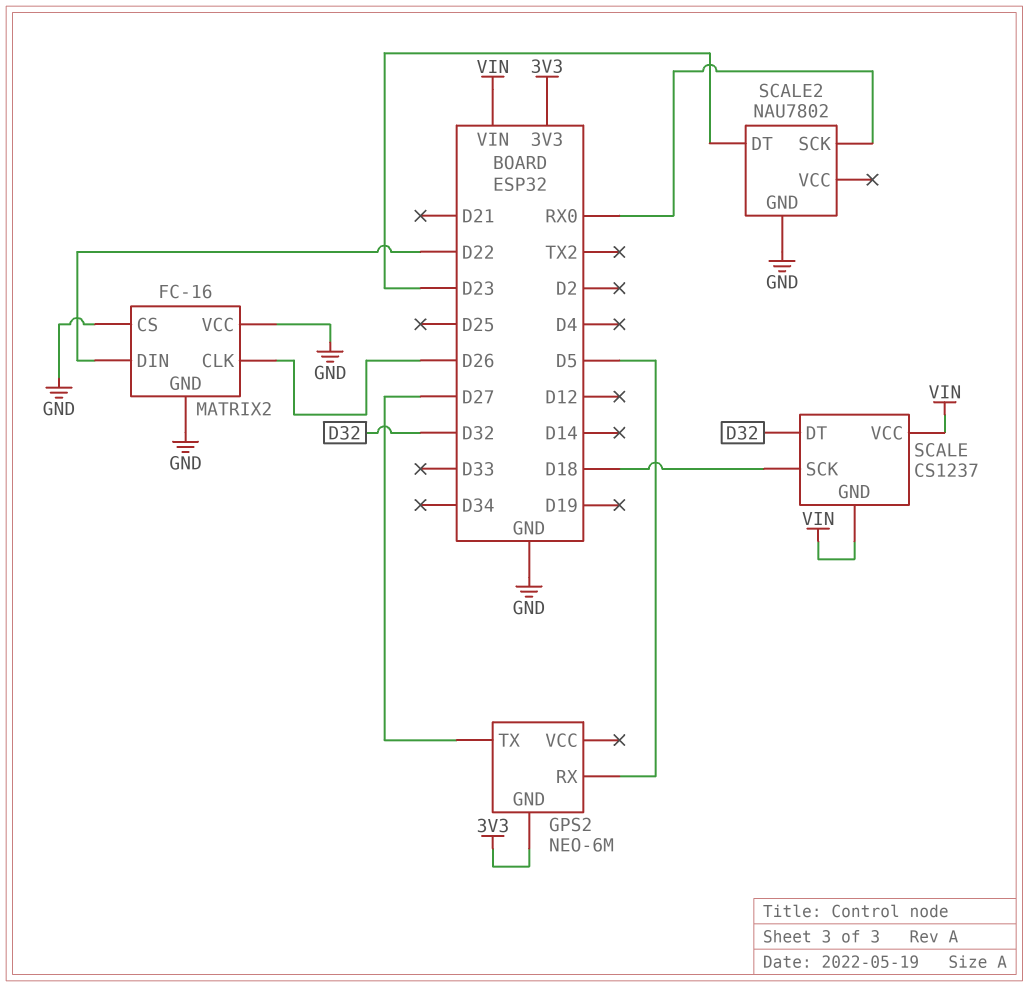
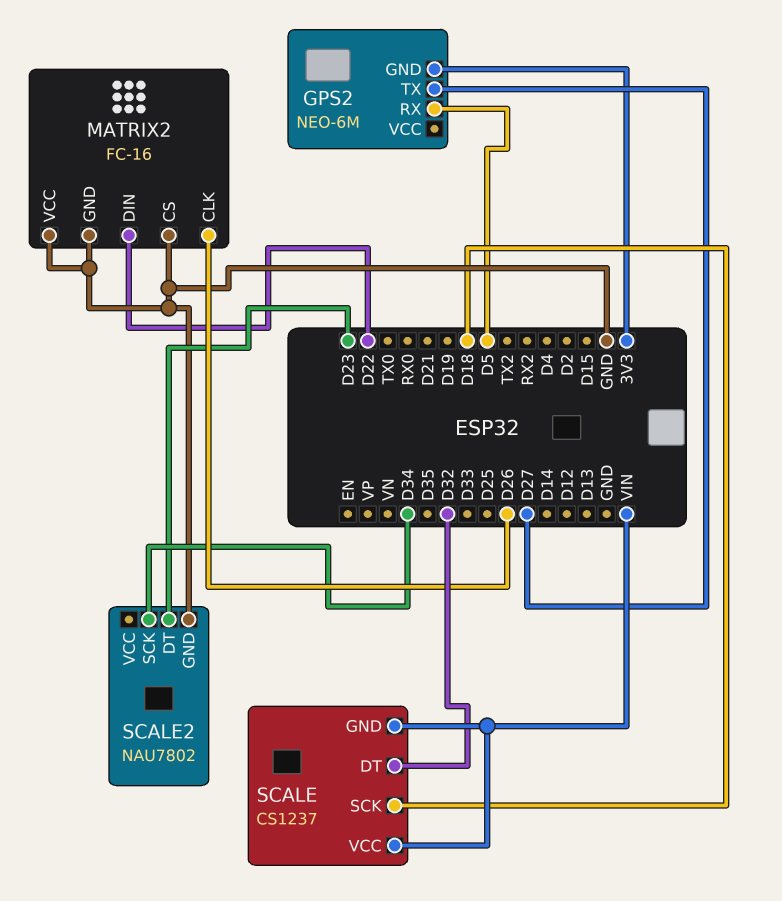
SCALE2 pin SCK: RX0 -> D34

